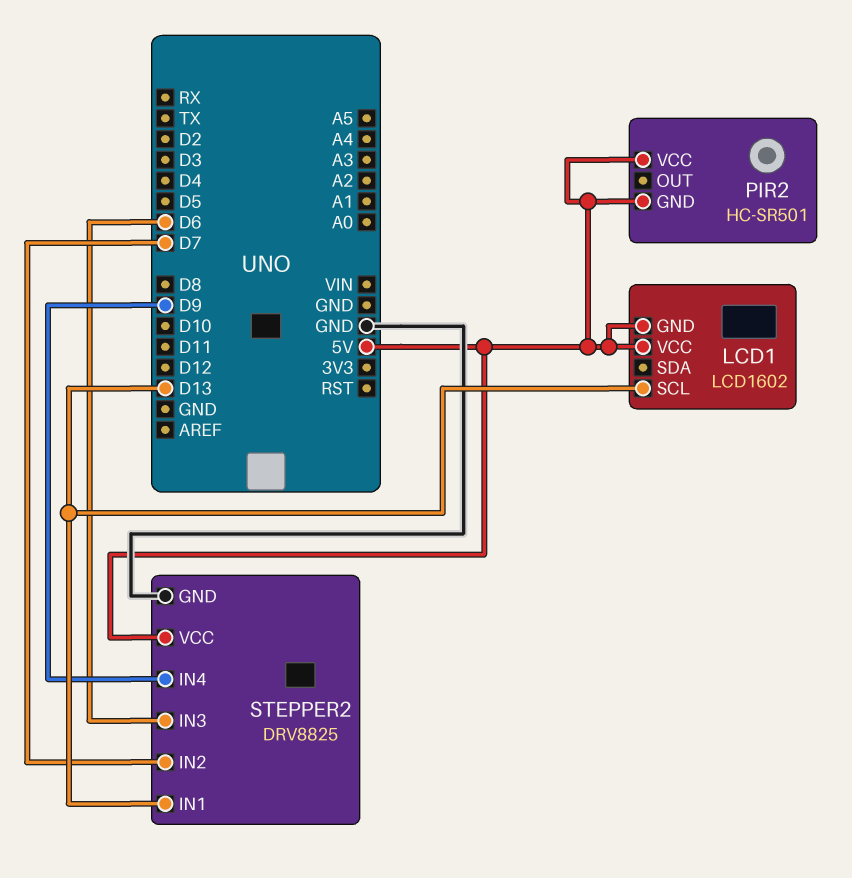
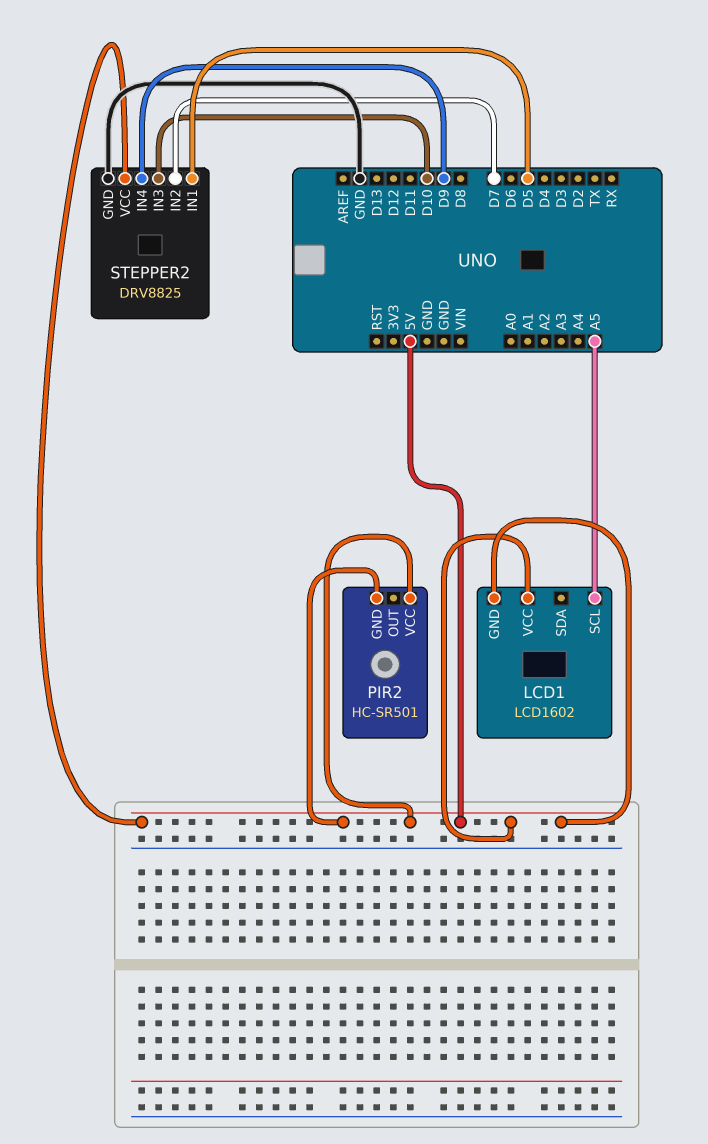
LCD1 pin SCL: D13 -> A5
STEPPER2 pin IN1: D13 -> D5
STEPPER2 pin IN3: D6 -> D10

